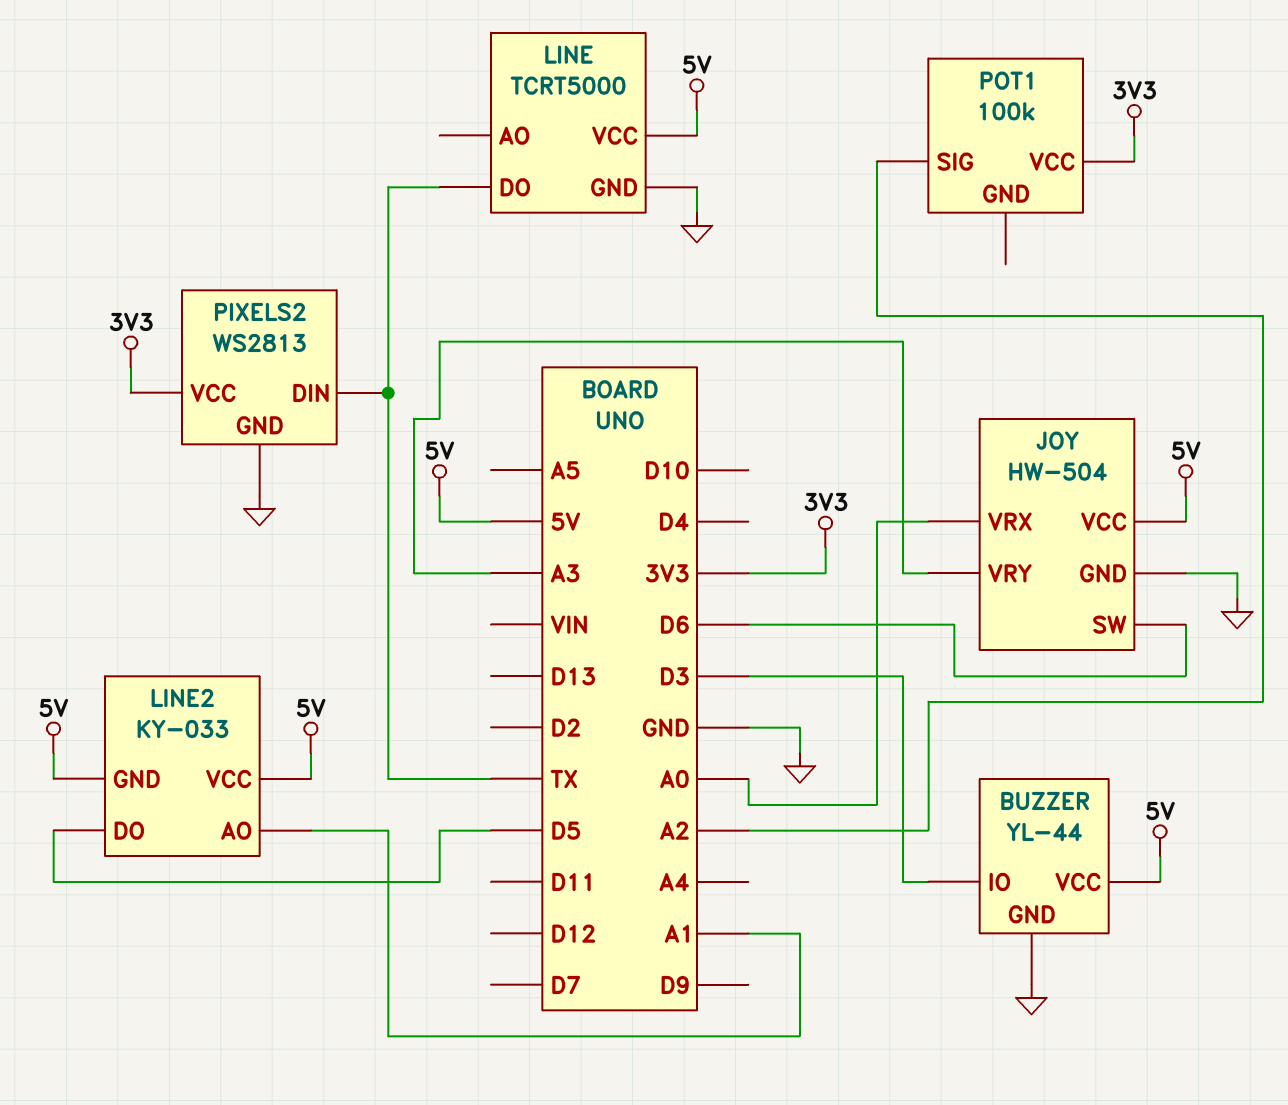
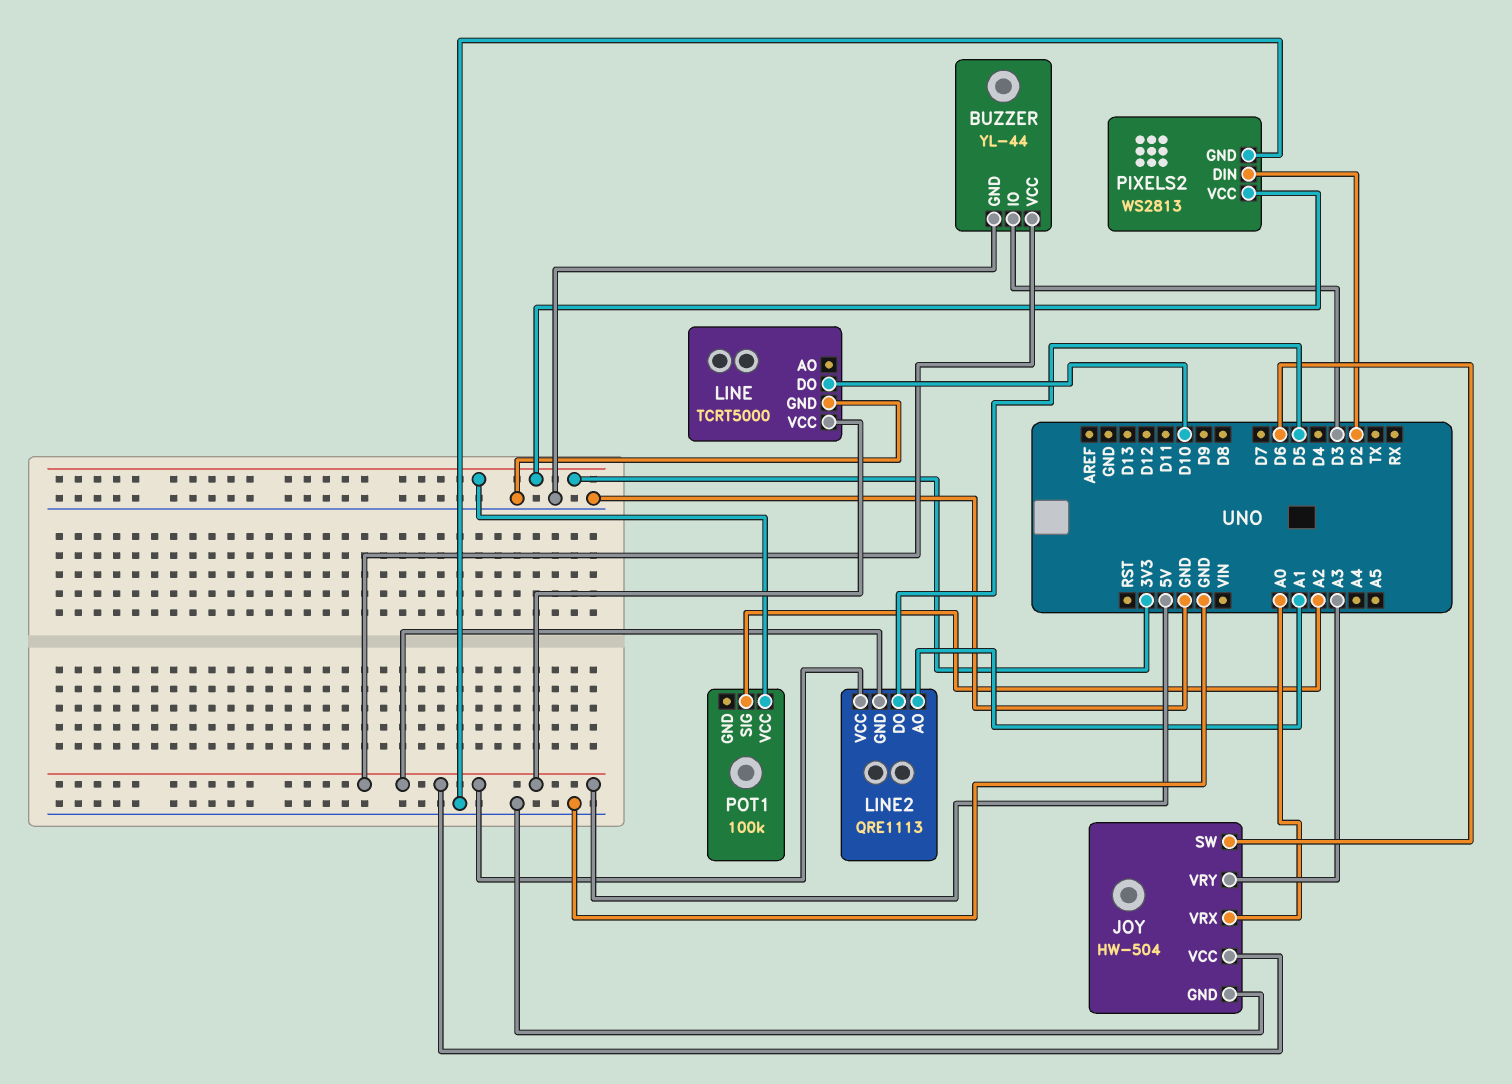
LINE pin DO: TX -> D10
LINE2: KY-033 -> QRE1113
PIXELS2 pin DIN: TX -> D2

